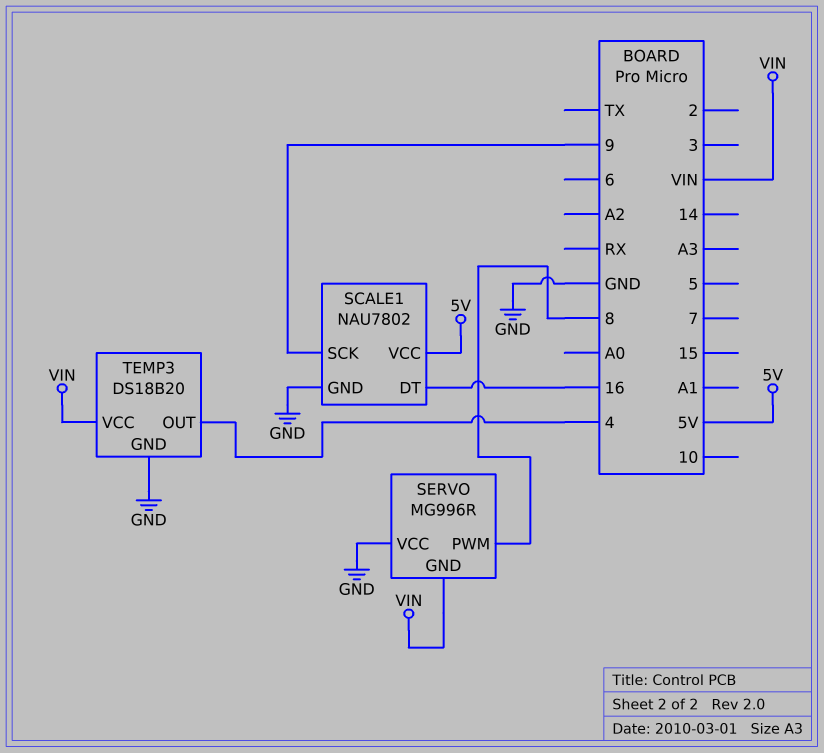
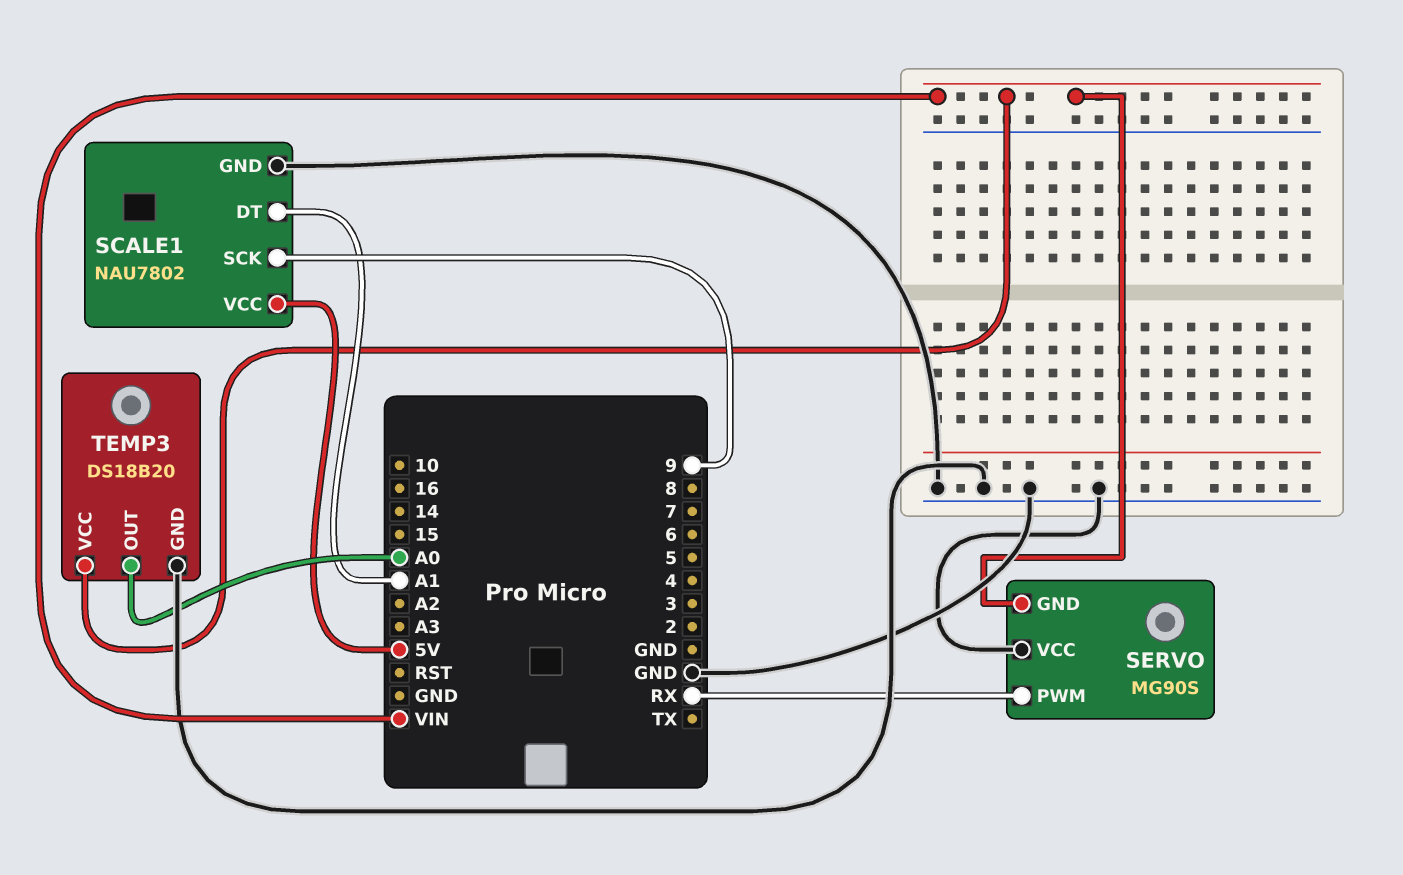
SCALE1 pin DT: 16 -> A1
SERVO: MG996R -> MG90S
SERVO pin PWM: 8 -> RX
TEMP3 pin OUT: 4 -> A0

